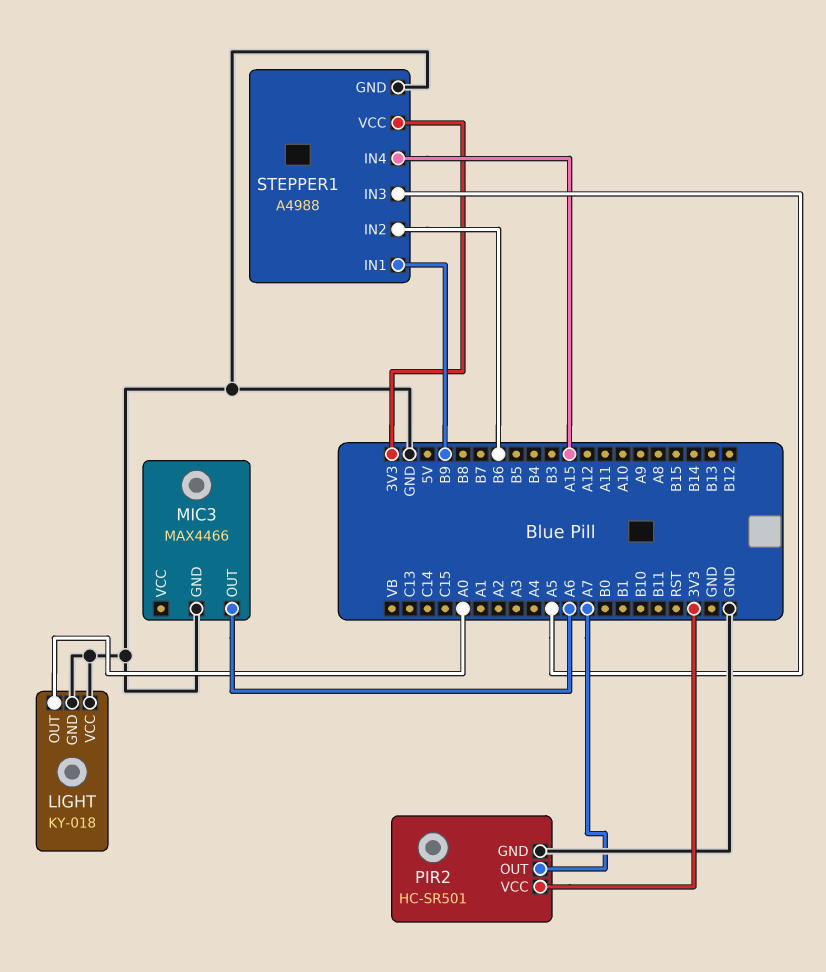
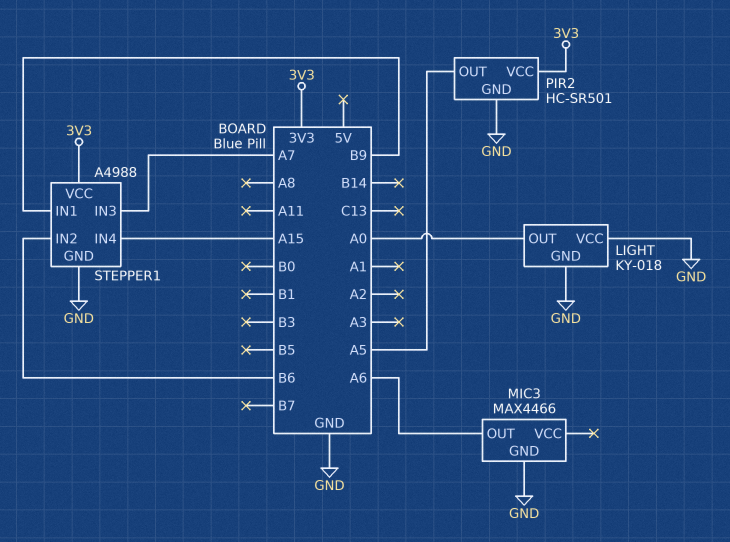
PIR2 pin OUT: A7 -> A5
STEPPER1 pin IN3: A5 -> A7

